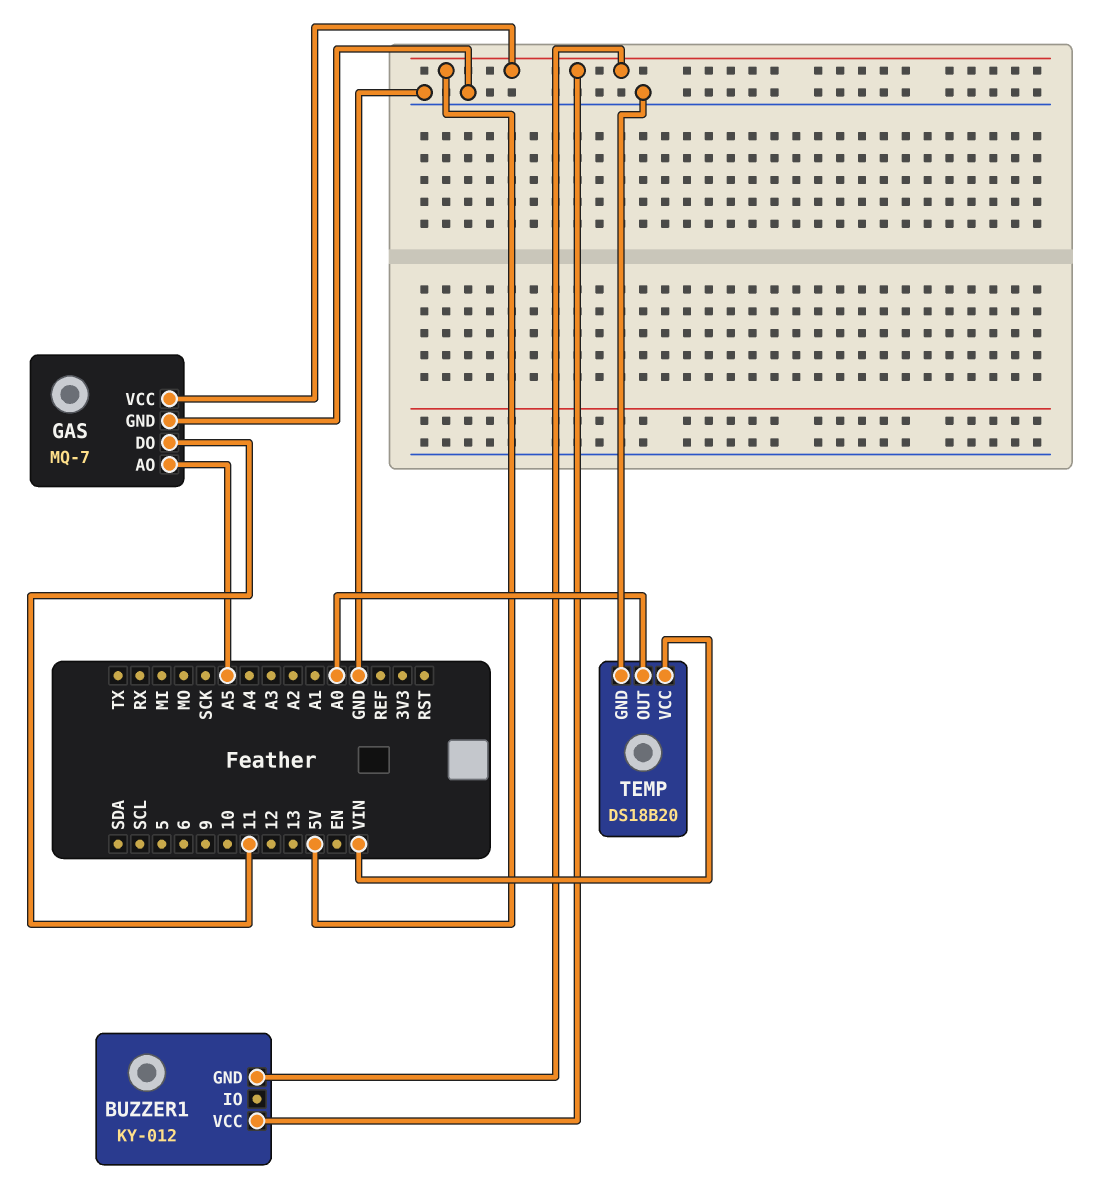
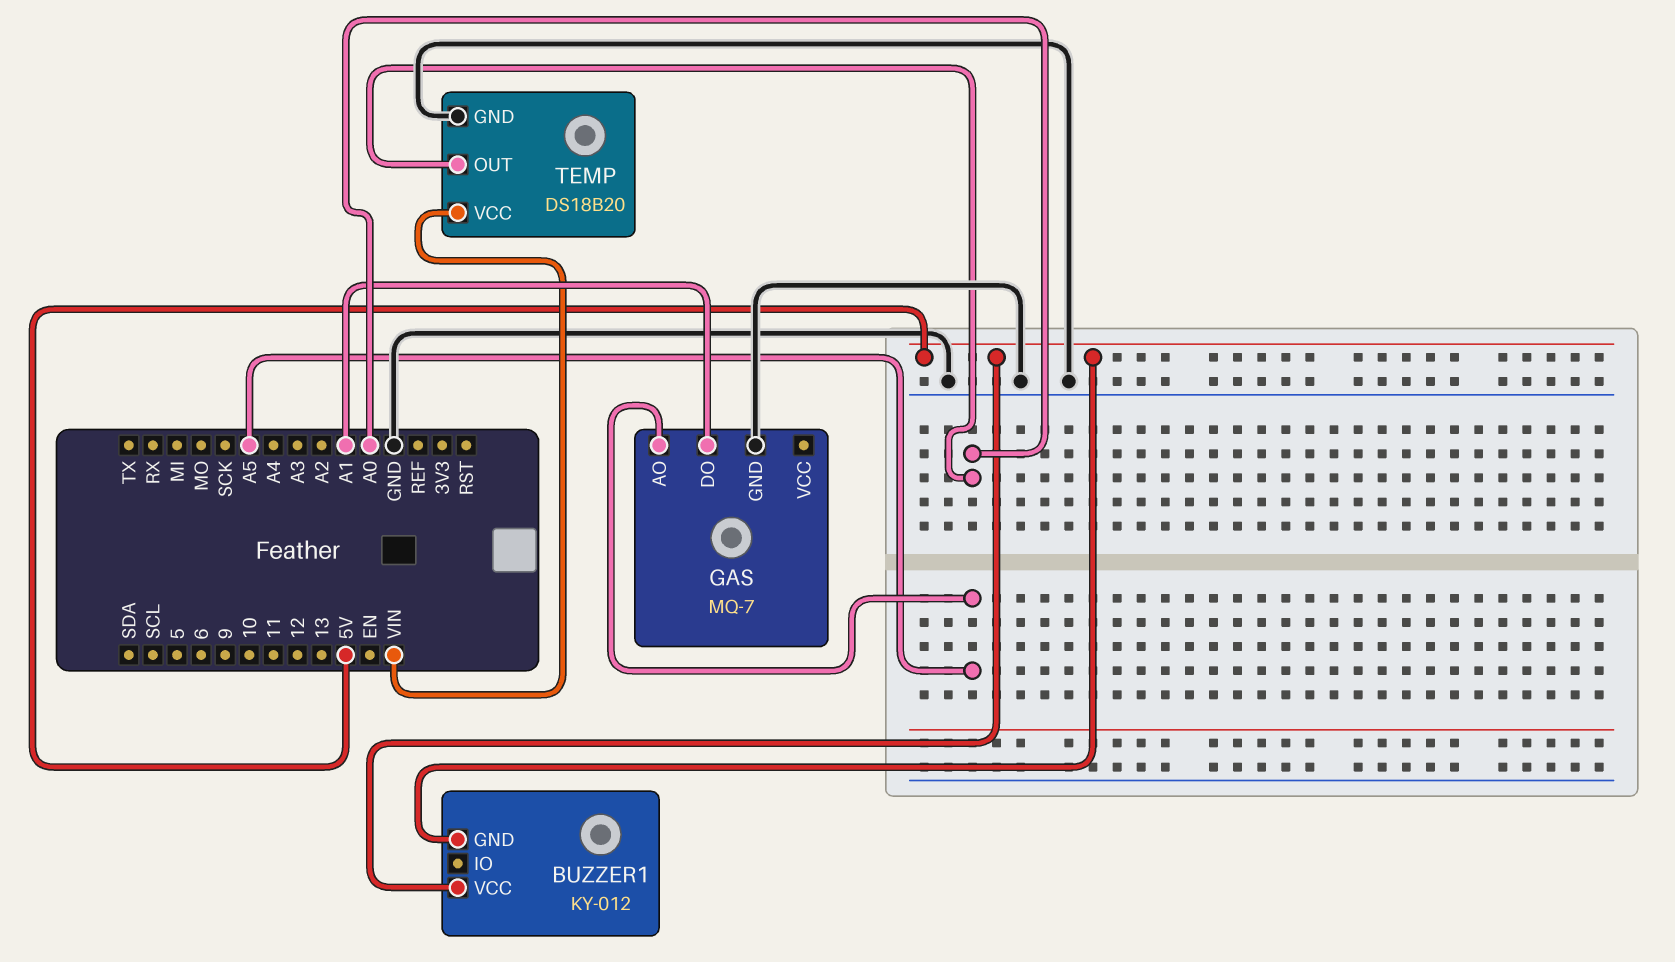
GAS pin DO: 11 -> A1
GAS pin VCC: 5V -> none

